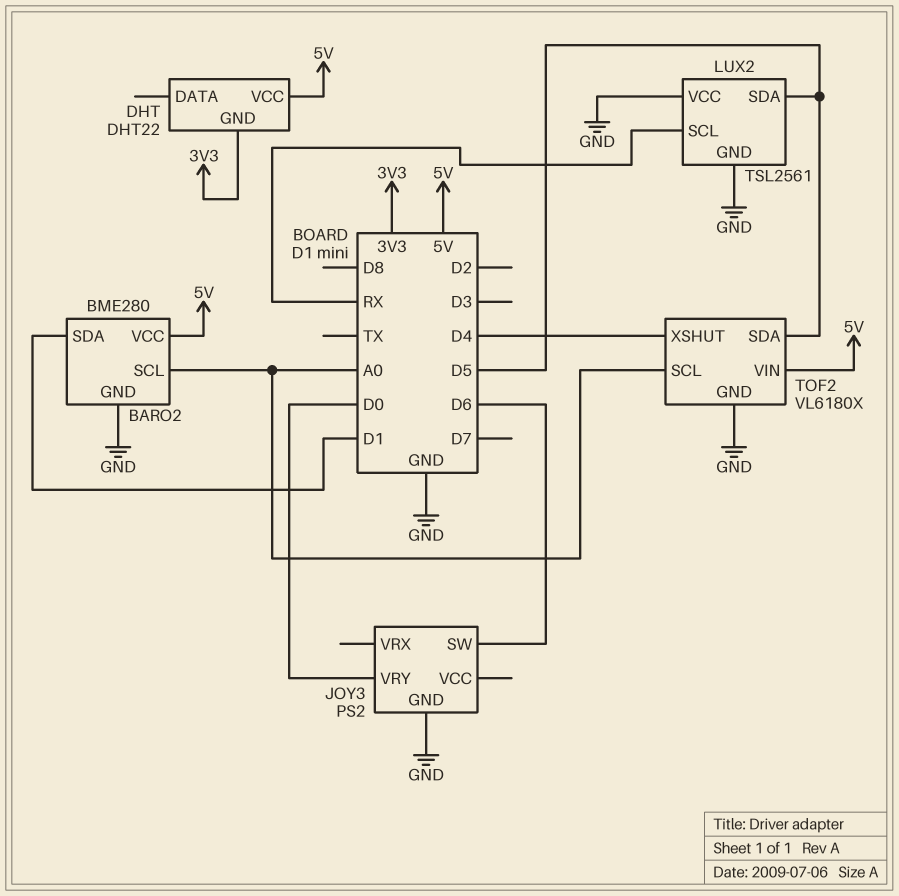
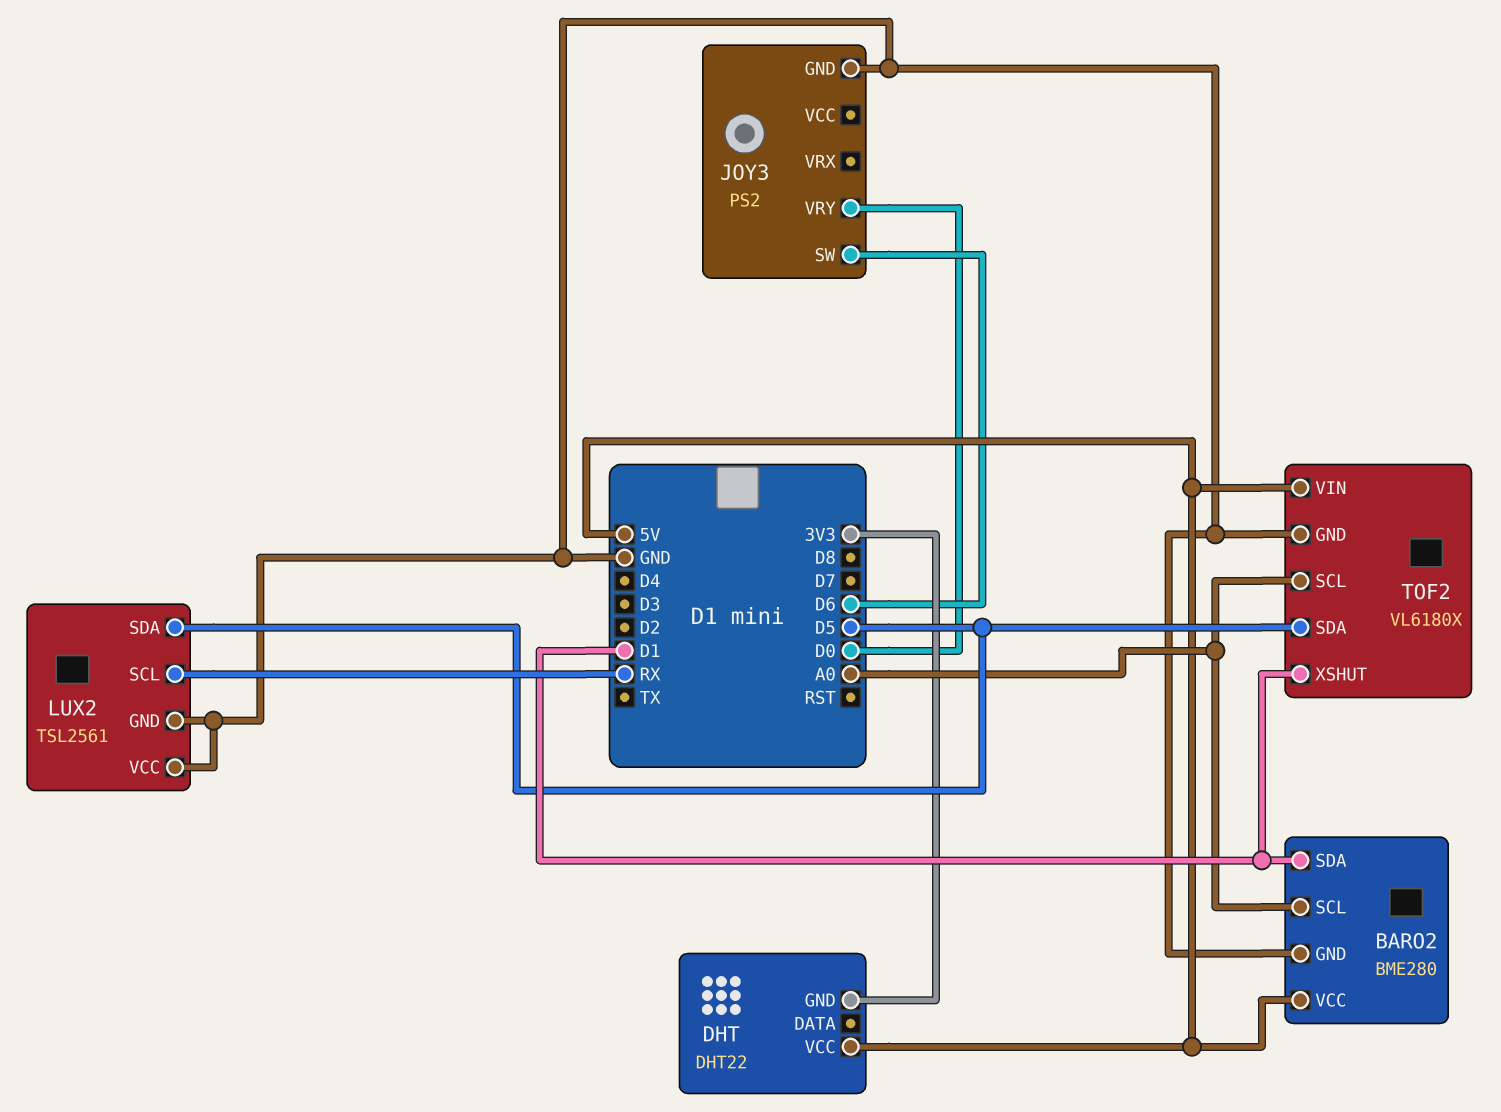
TOF2 pin XSHUT: D4 -> D1

